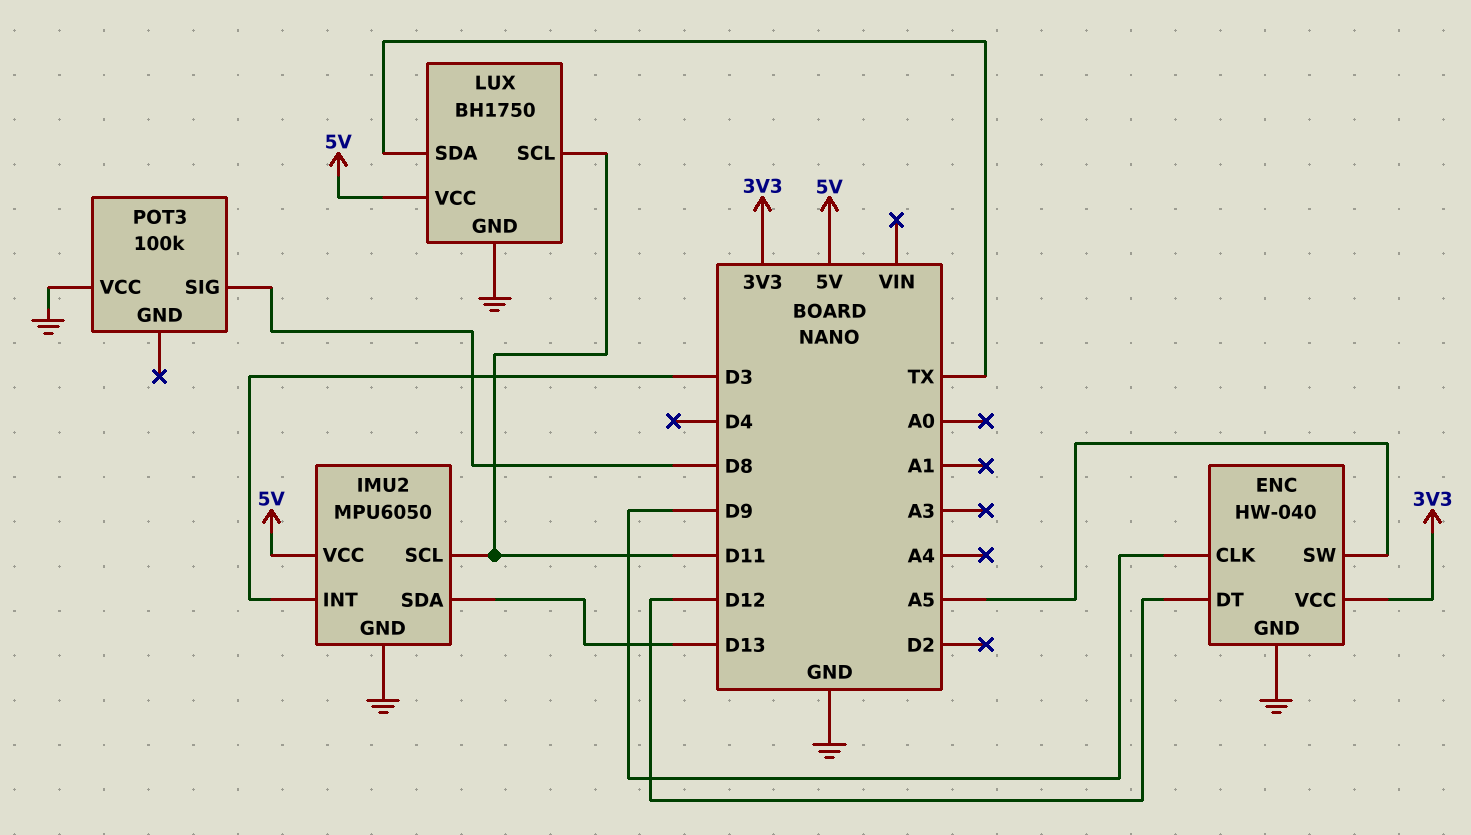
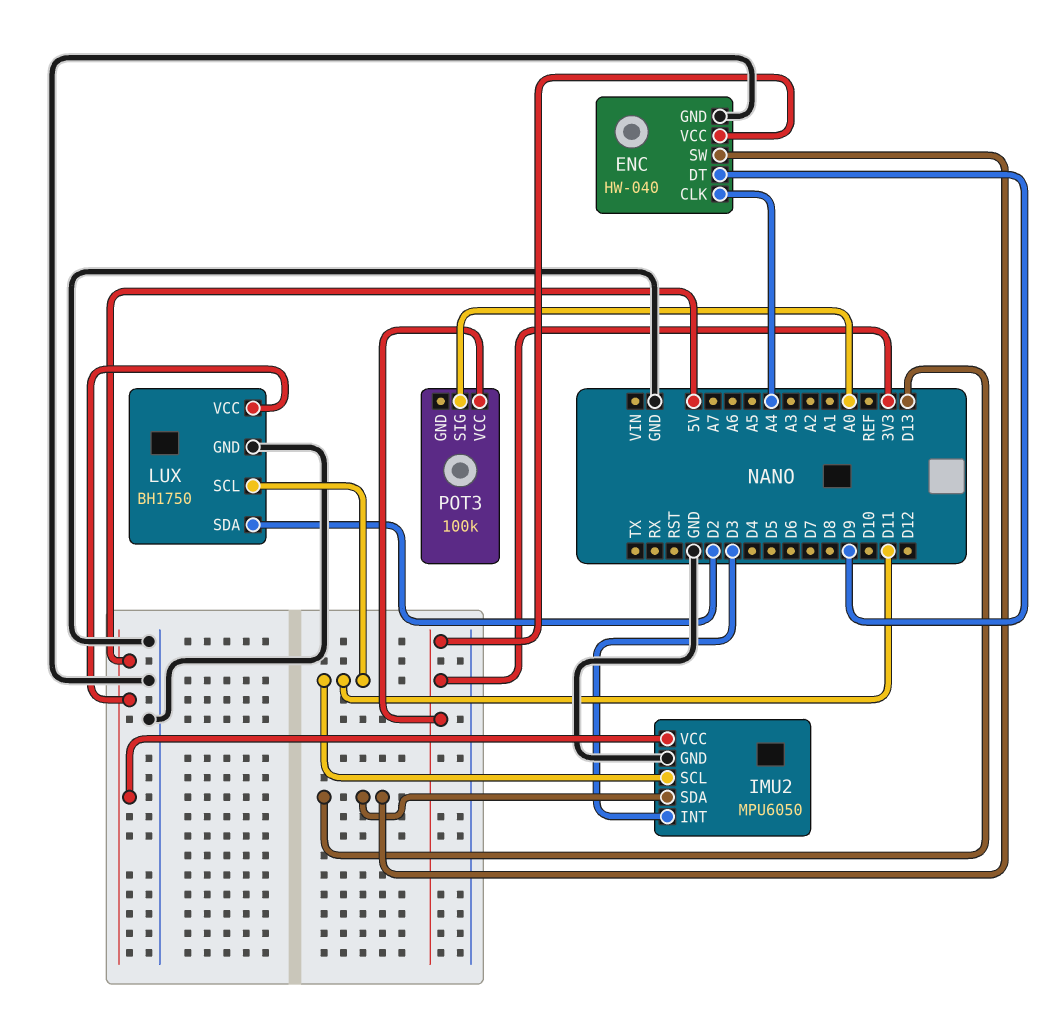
ENC pin CLK: D9 -> A4
ENC pin DT: D12 -> D9
ENC pin SW: A5 -> D13
LUX pin SDA: TX -> D2
POT3 pin SIG: D8 -> A0
POT3 pin VCC: GND -> 3V3

